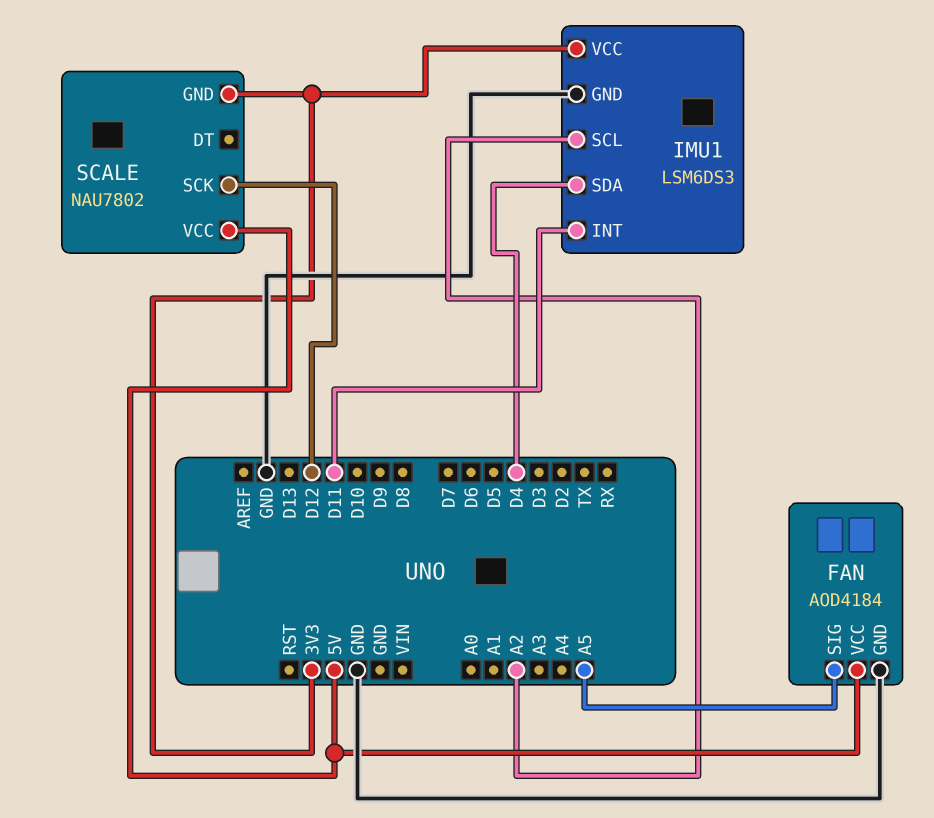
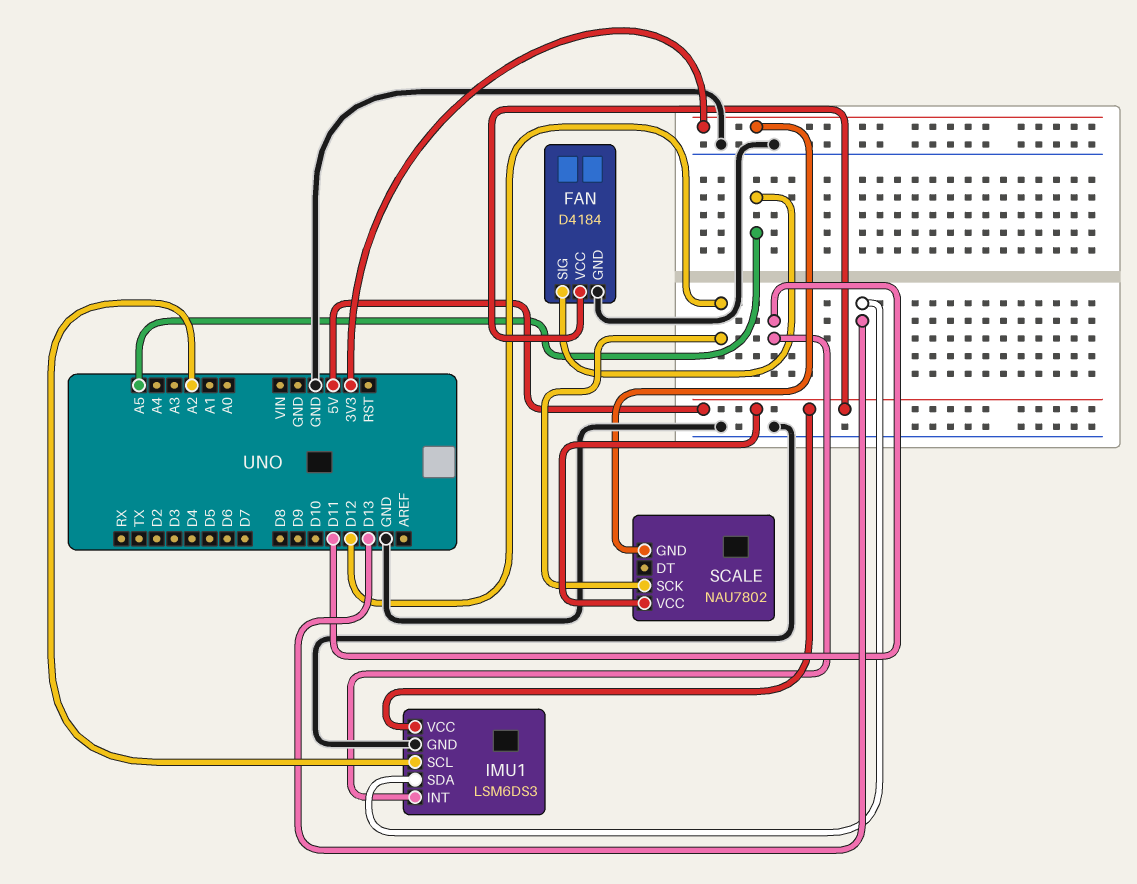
FAN: AOD4184 -> D4184
IMU1 pin SDA: D4 -> D13
IMU1 pin VCC: 3V3 -> 5V

